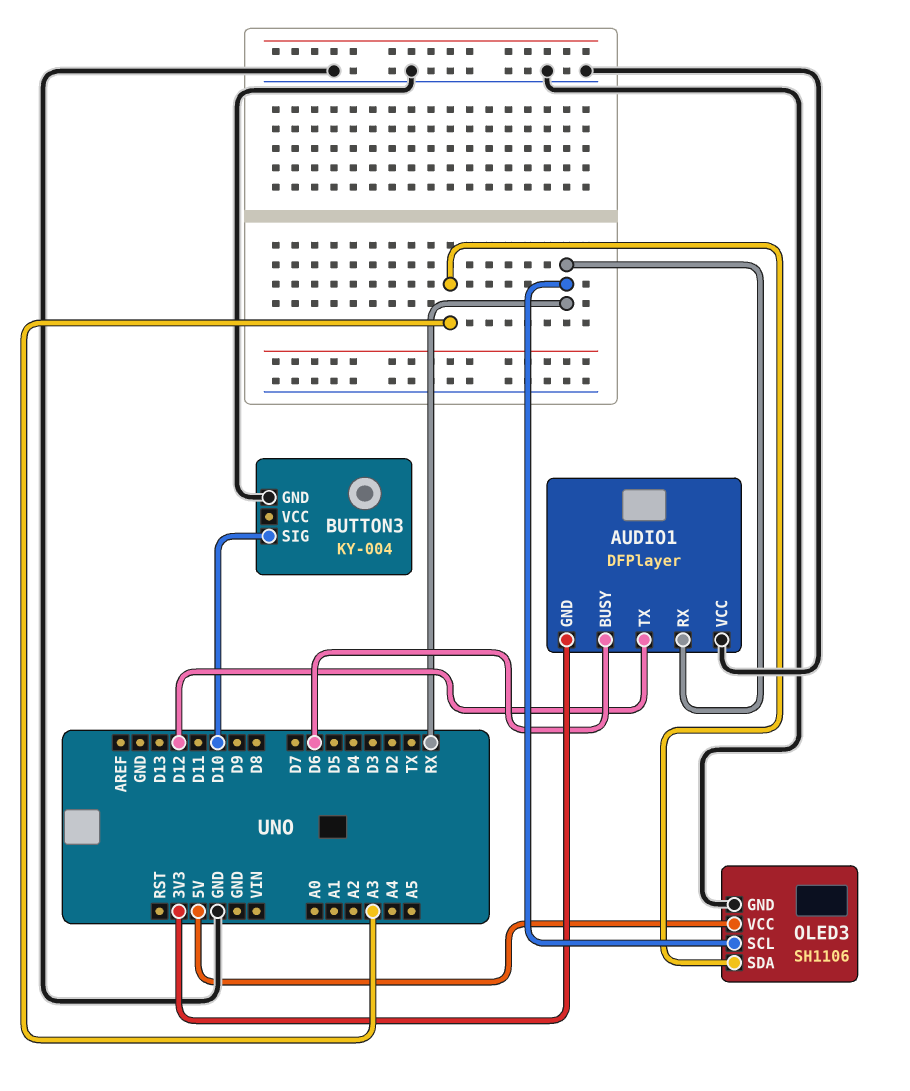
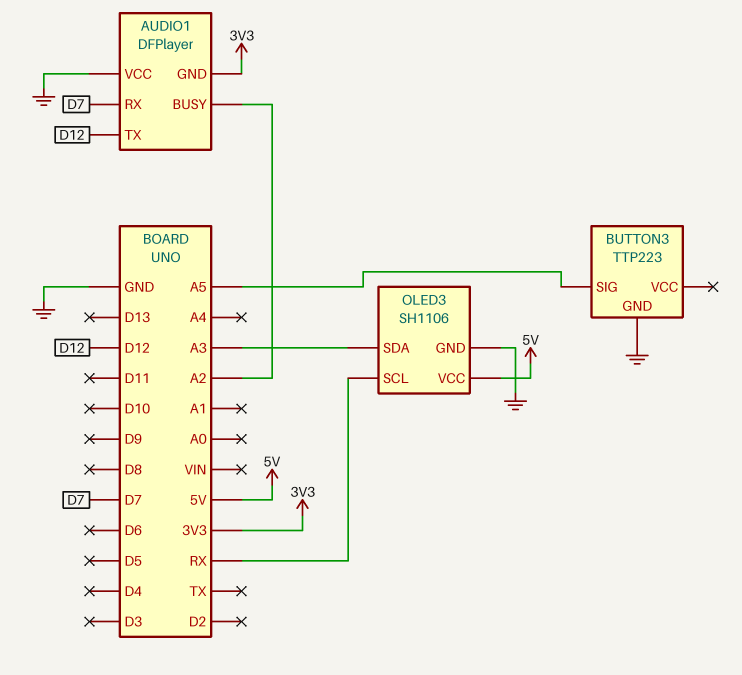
AUDIO1 pin BUSY: D6 -> A2
AUDIO1 pin RX: RX -> D7
BUTTON3: KY-004 -> TTP223
BUTTON3 pin SIG: D10 -> A5

